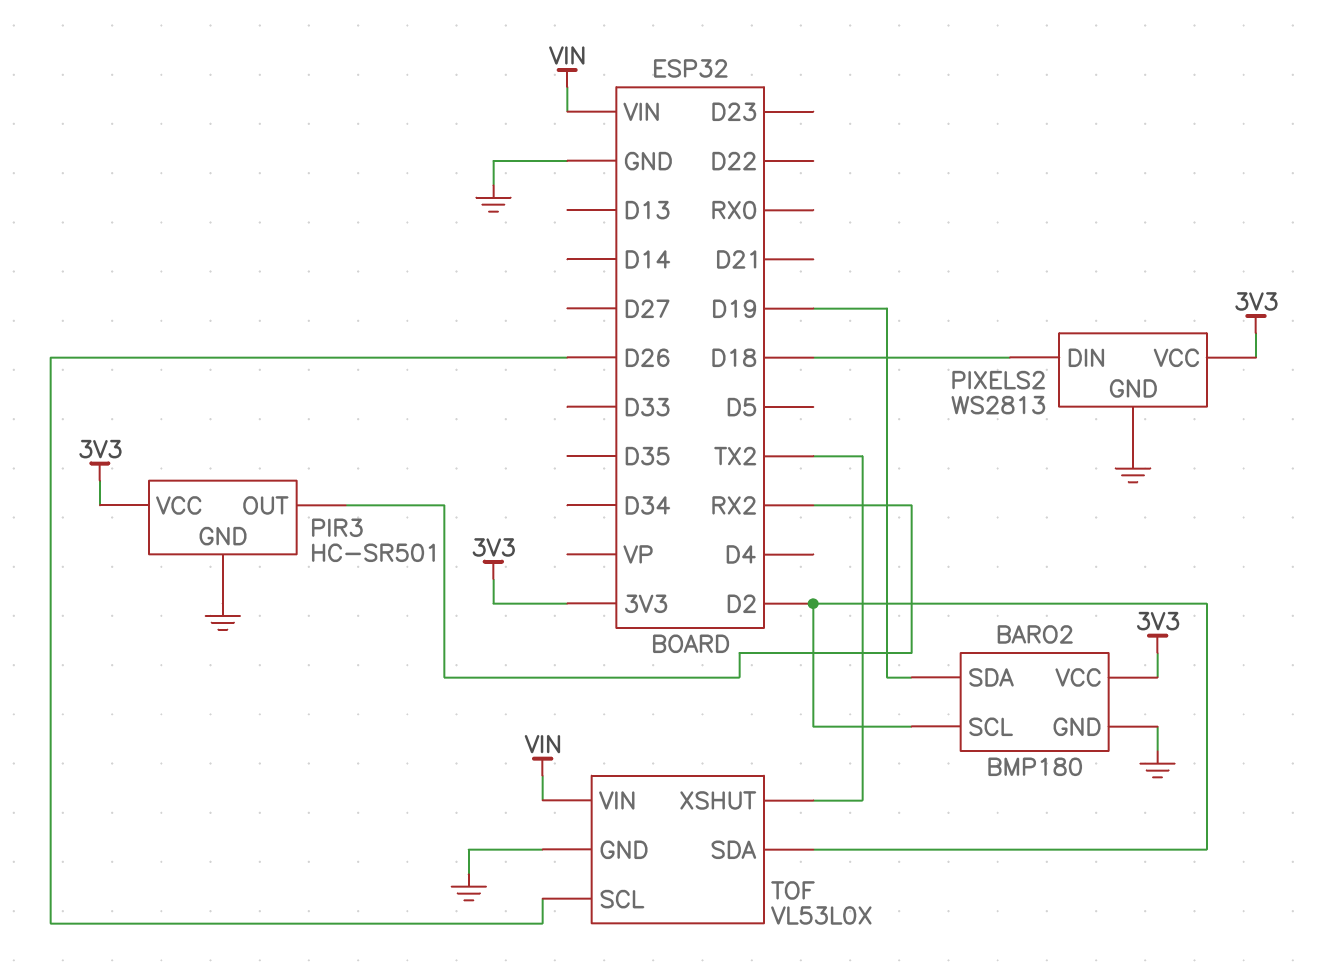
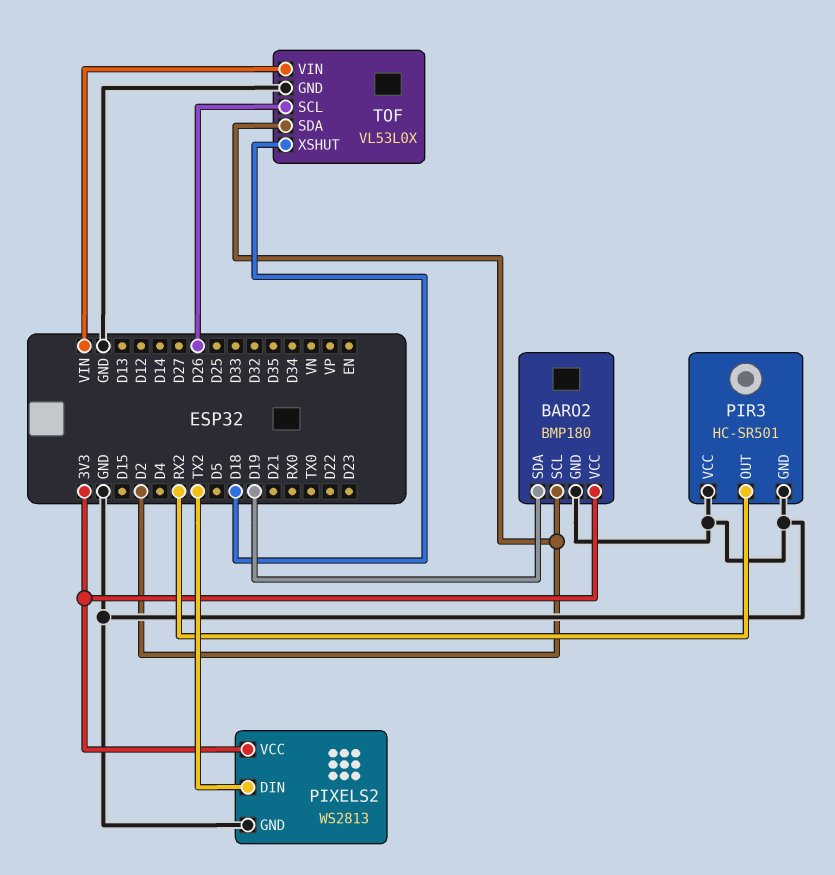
PIR3 pin VCC: 3V3 -> GND
PIXELS2 pin DIN: D18 -> TX2
TOF pin XSHUT: TX2 -> D18

